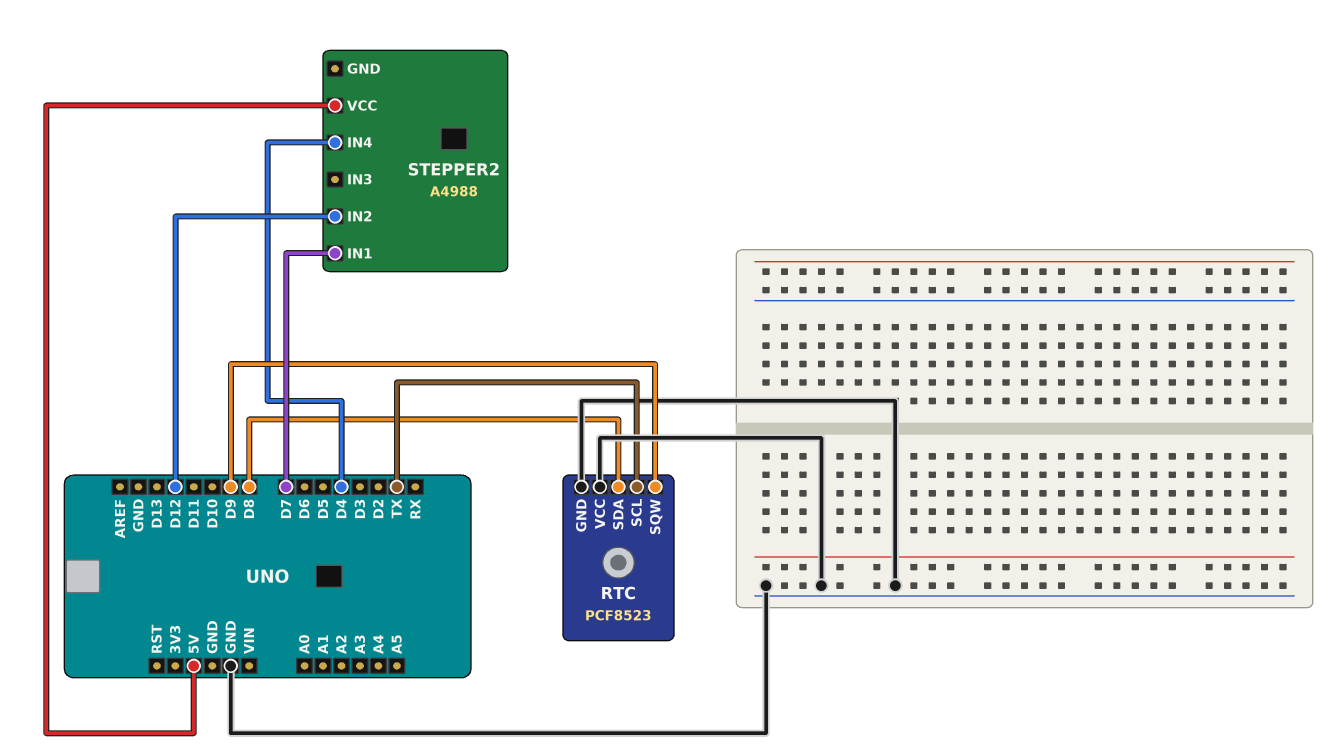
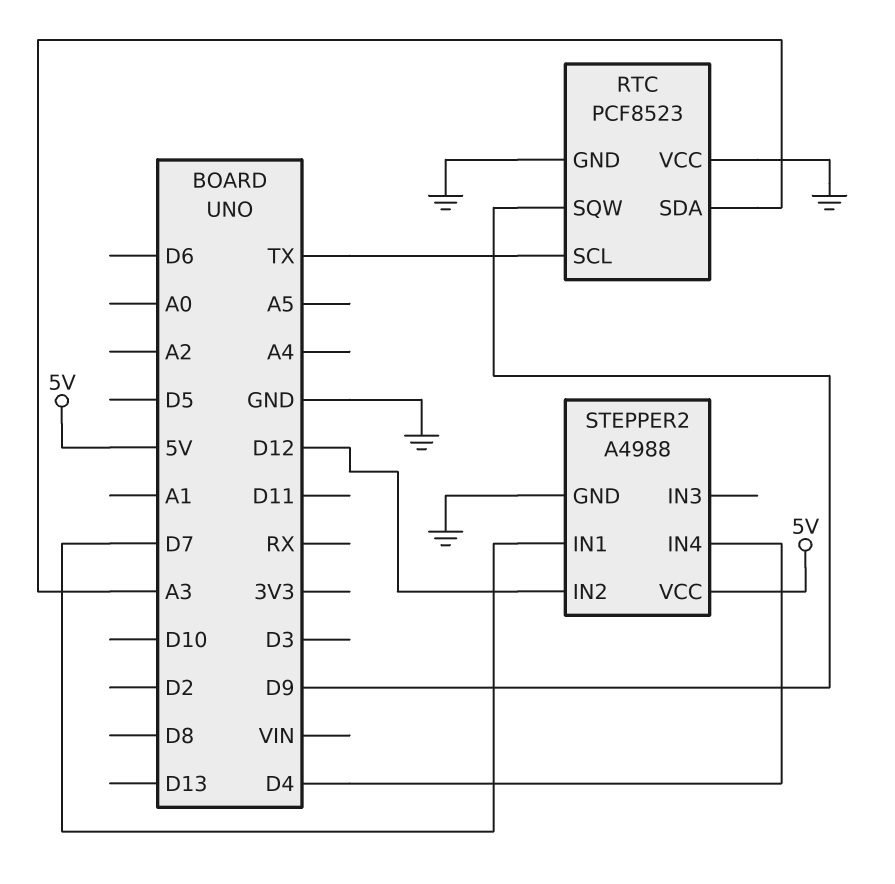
RTC pin SDA: D8 -> A3
STEPPER2 pin GND: none -> GND

